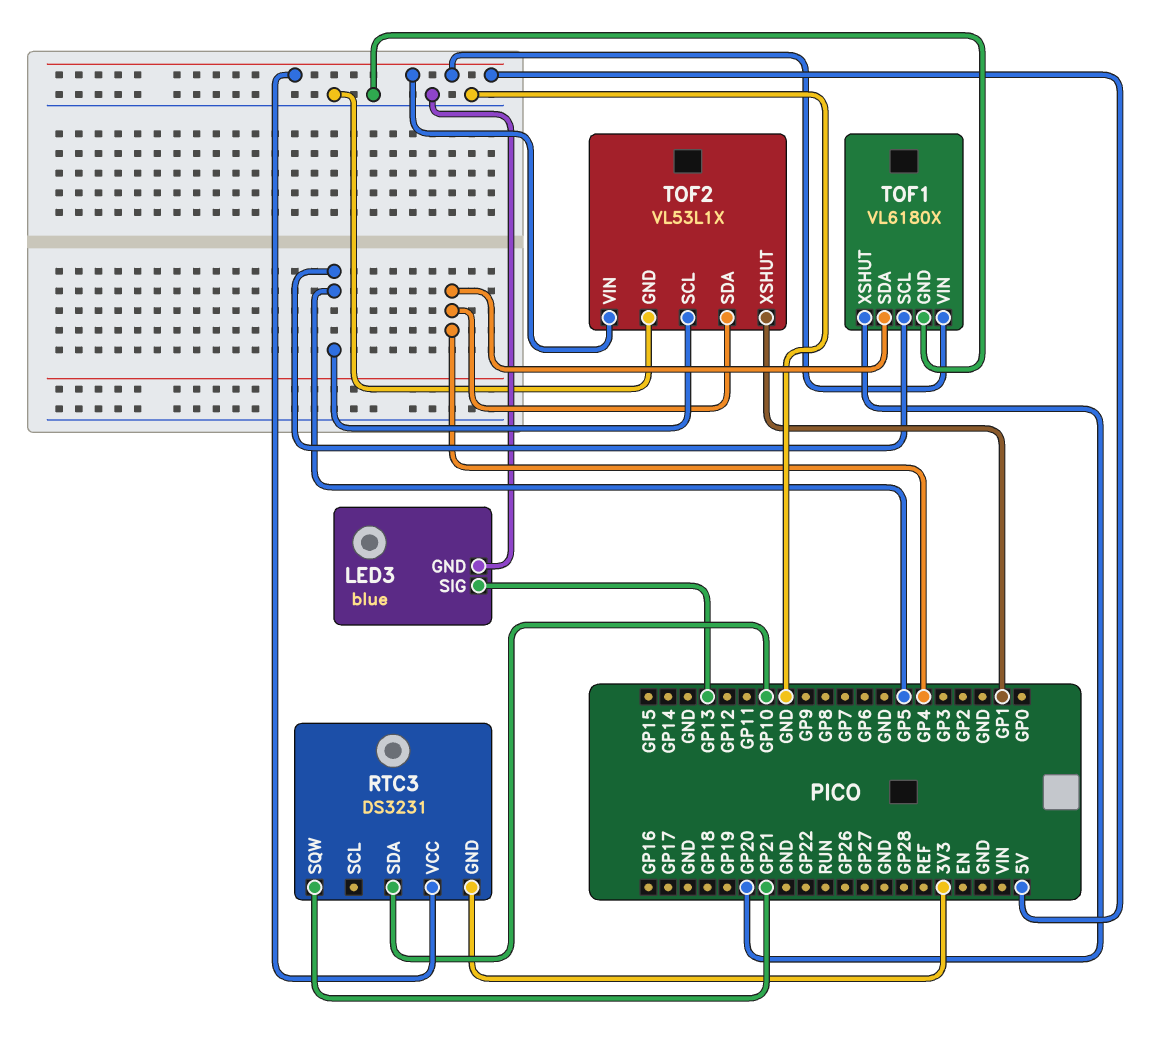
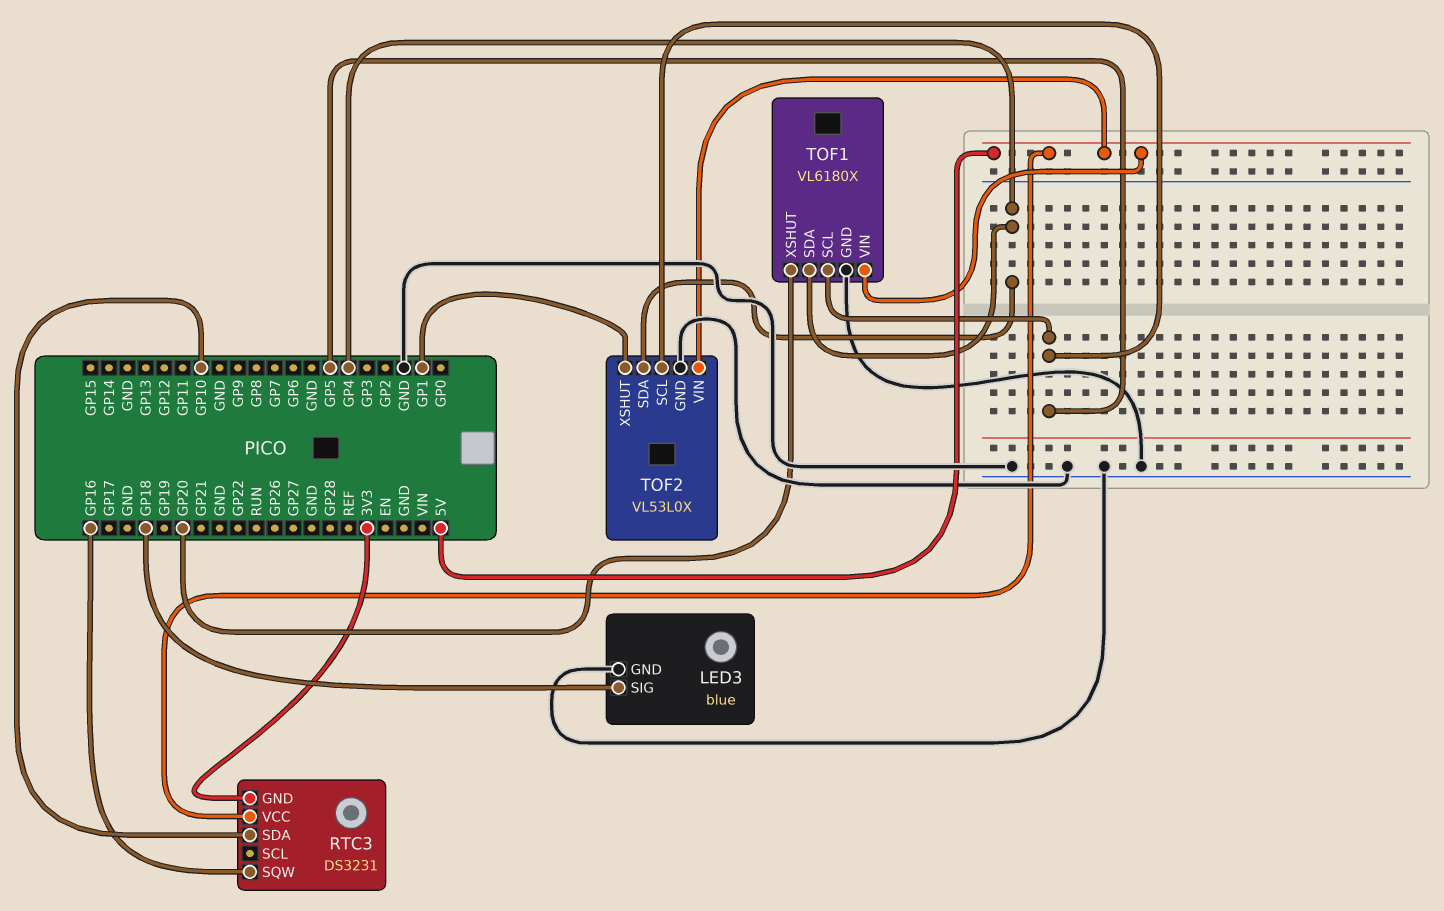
LED3 pin SIG: GP13 -> GP18
RTC3 pin SQW: GP21 -> GP16
TOF2: VL53L1X -> VL53L0X

